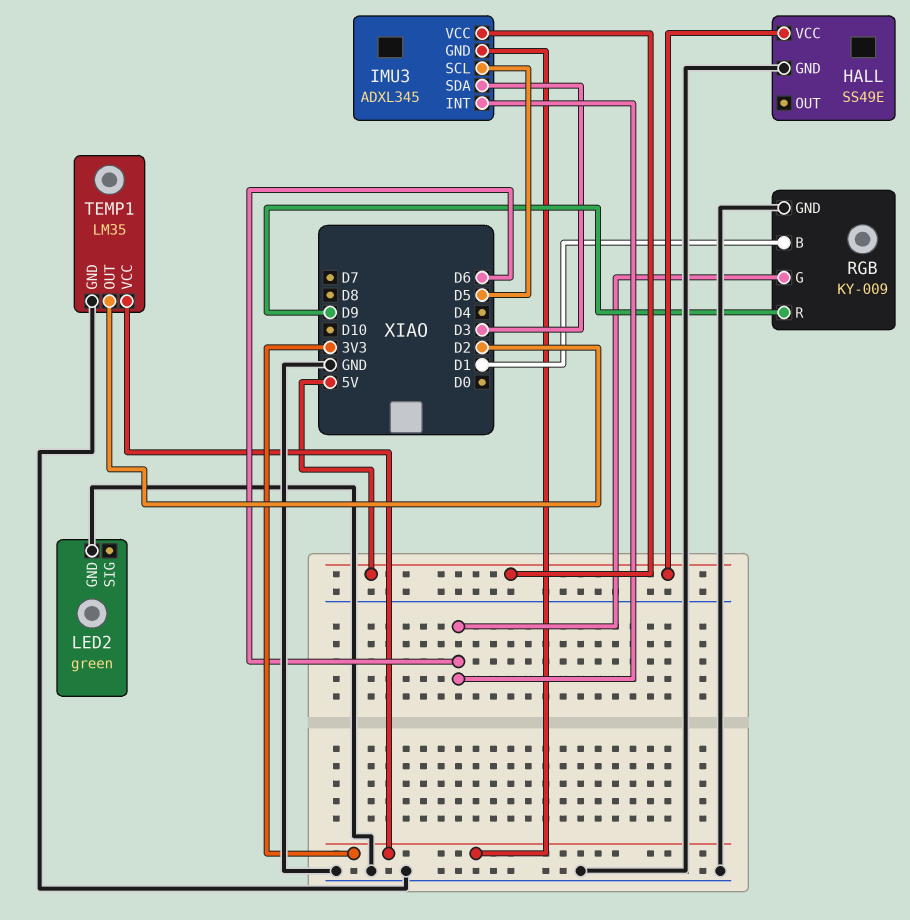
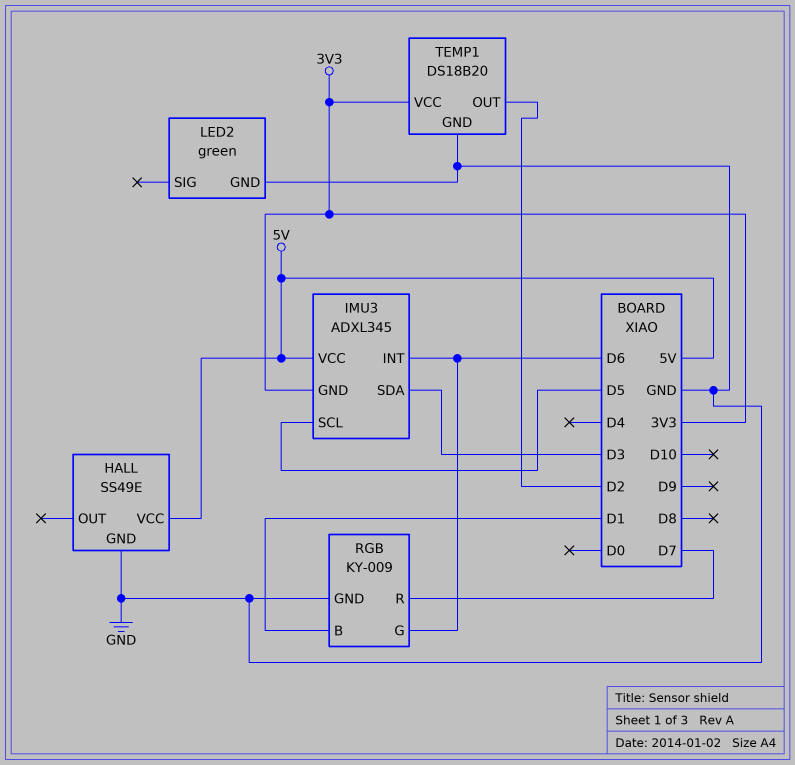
RGB pin R: D9 -> D7
TEMP1: LM35 -> DS18B20

